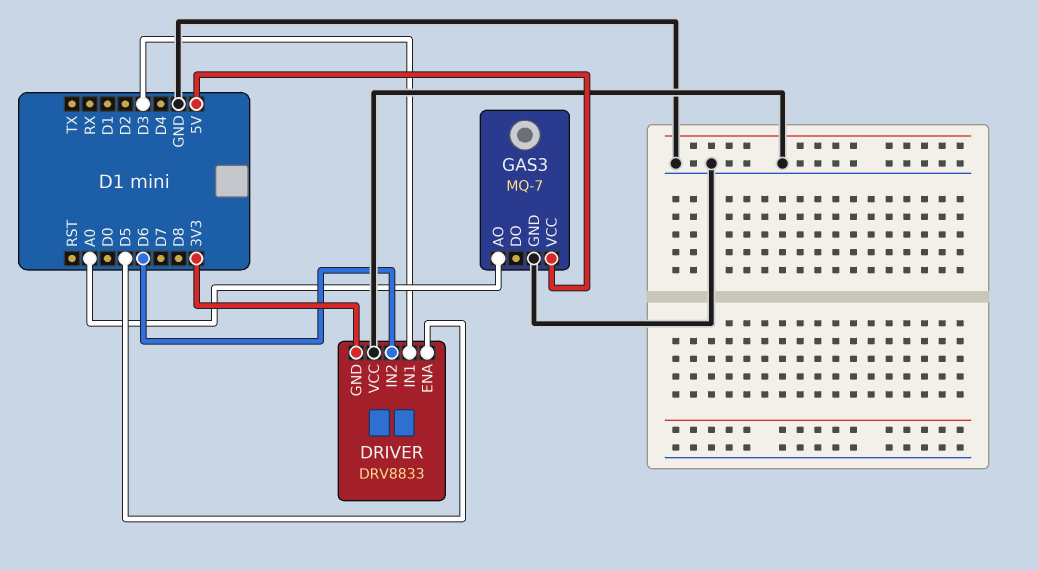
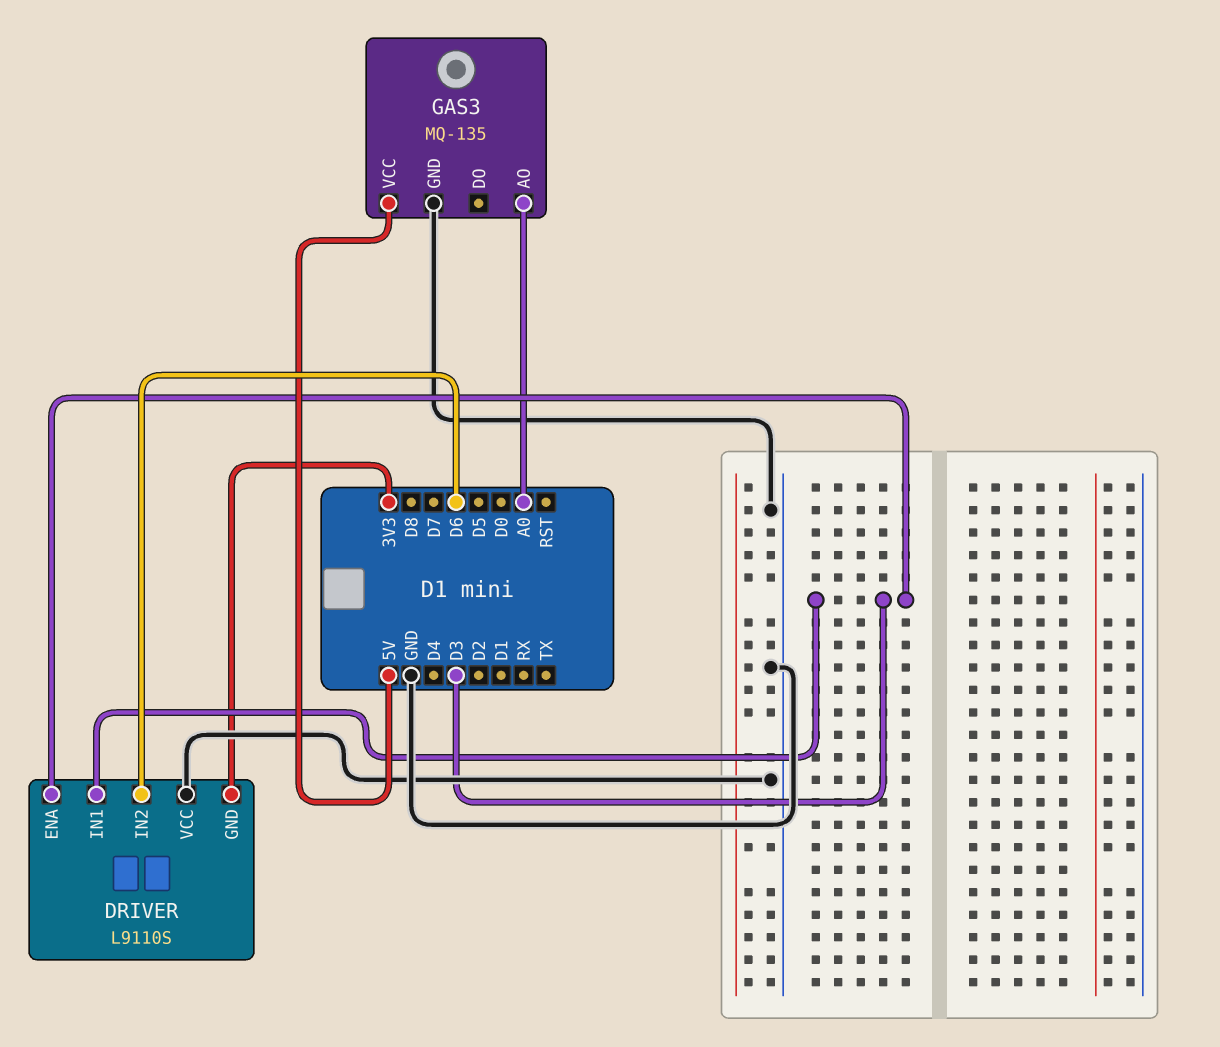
DRIVER: DRV8833 -> L9110S
DRIVER pin ENA: D5 -> D3
GAS3: MQ-7 -> MQ-135

